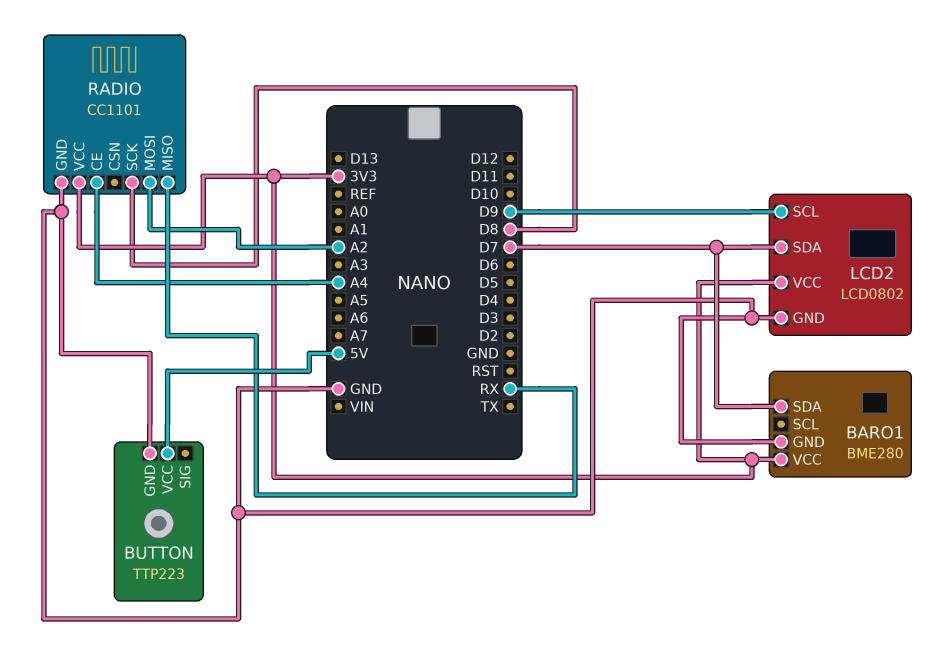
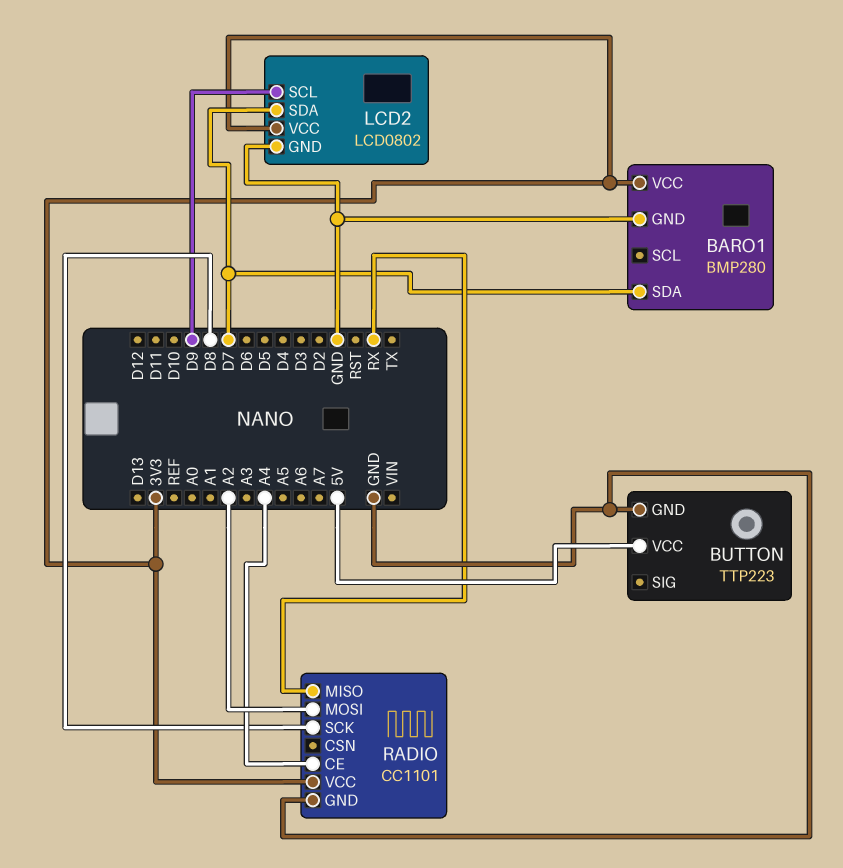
BARO1: BME280 -> BMP280

